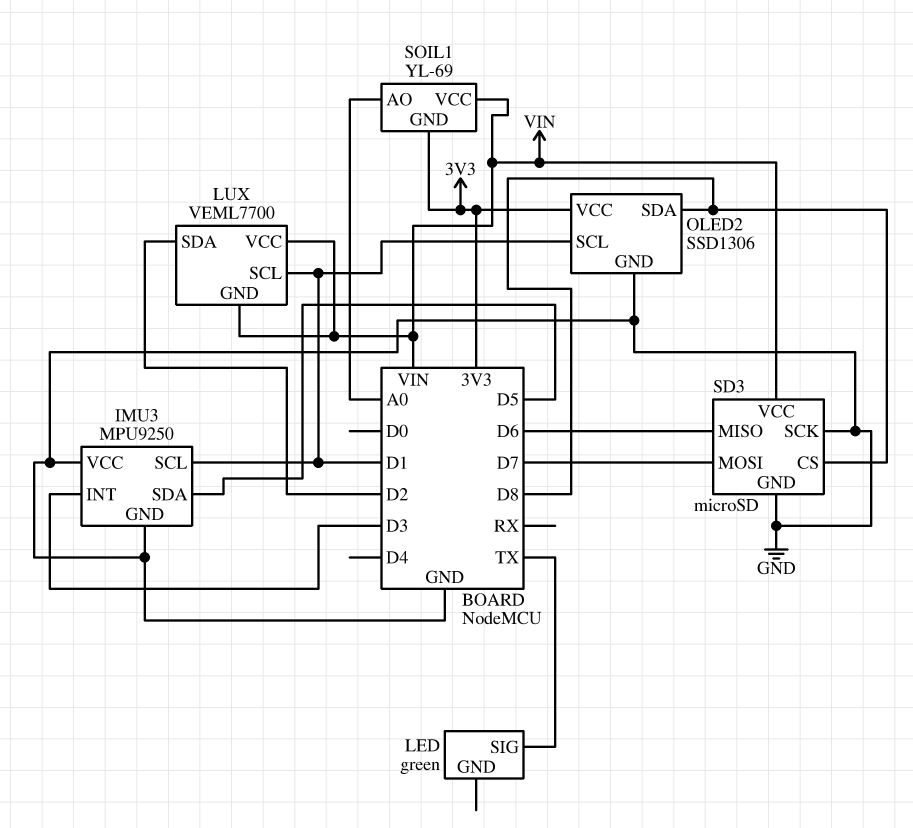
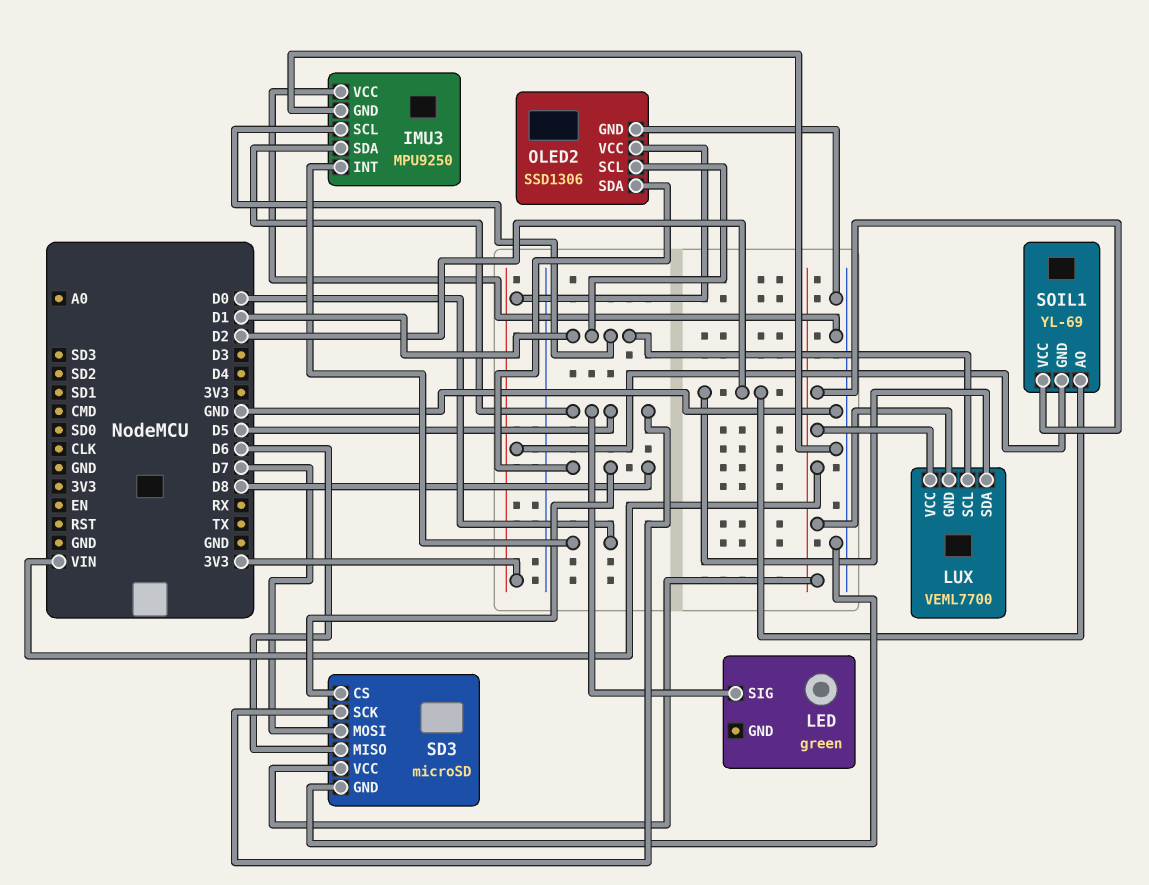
IMU3 pin INT: D3 -> D0
LED pin SIG: TX -> D5
SD3 pin SCK: GND -> D5
SOIL1 pin AO: A0 -> D2

